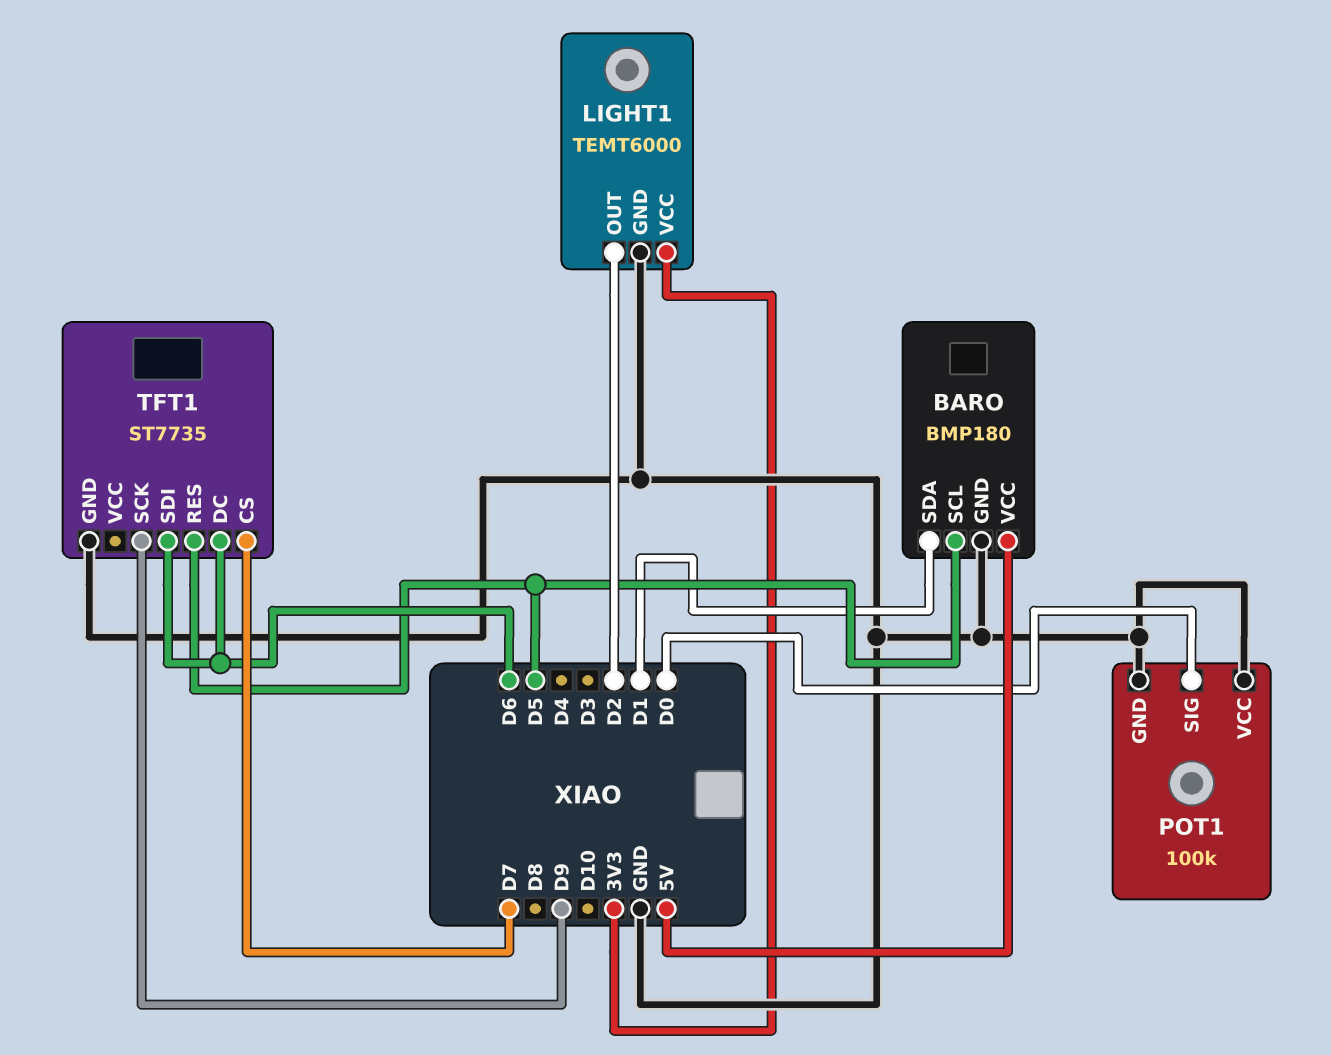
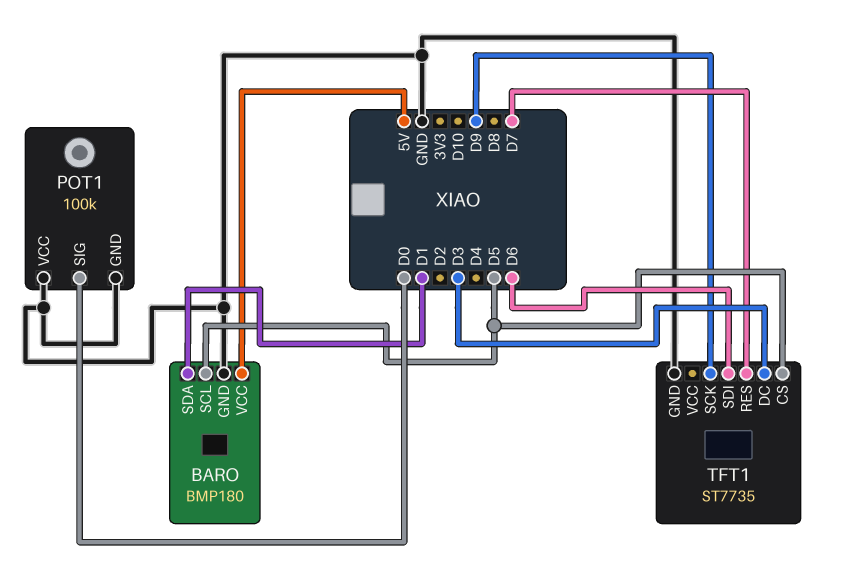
LIGHT1: TEMT6000 -> none
LIGHT1 pin GND: GND -> none
LIGHT1 pin OUT: D2 -> none
LIGHT1 pin VCC: 3V3 -> none
TFT1 pin CS: D7 -> D5
TFT1 pin DC: D6 -> D3
TFT1 pin RES: D5 -> D7

